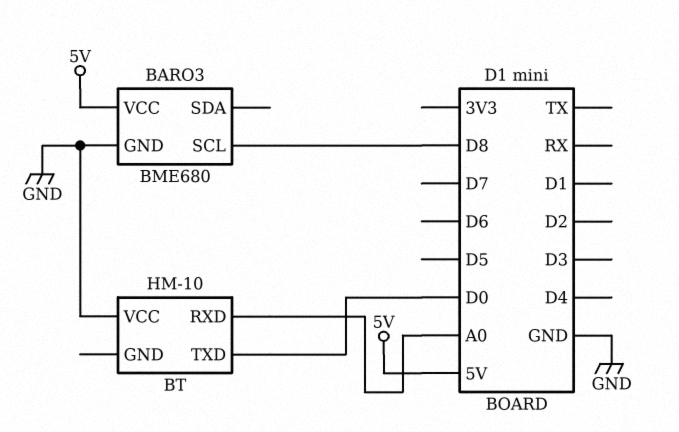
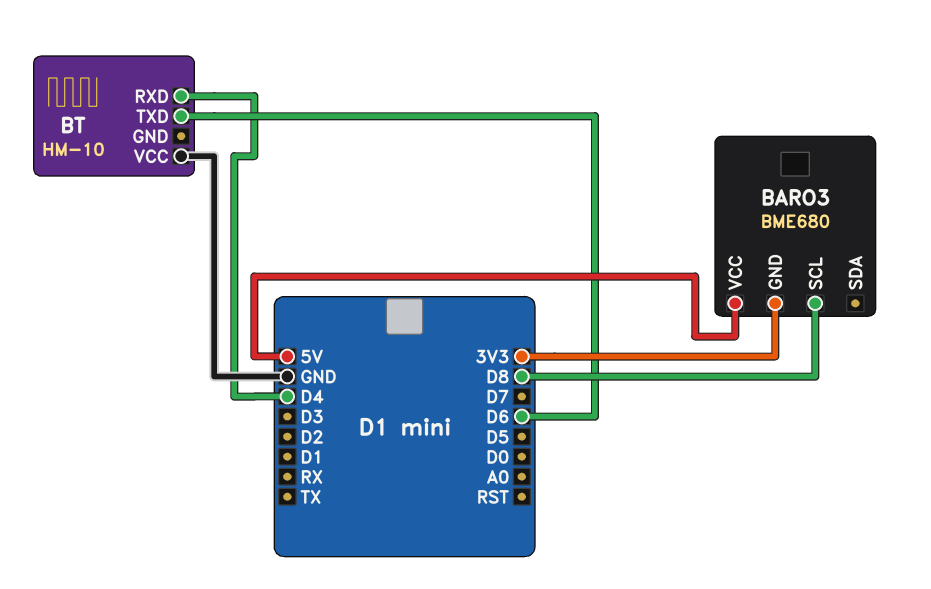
BARO3 pin GND: GND -> 3V3
BT pin RXD: A0 -> D4
BT pin TXD: D0 -> D6

